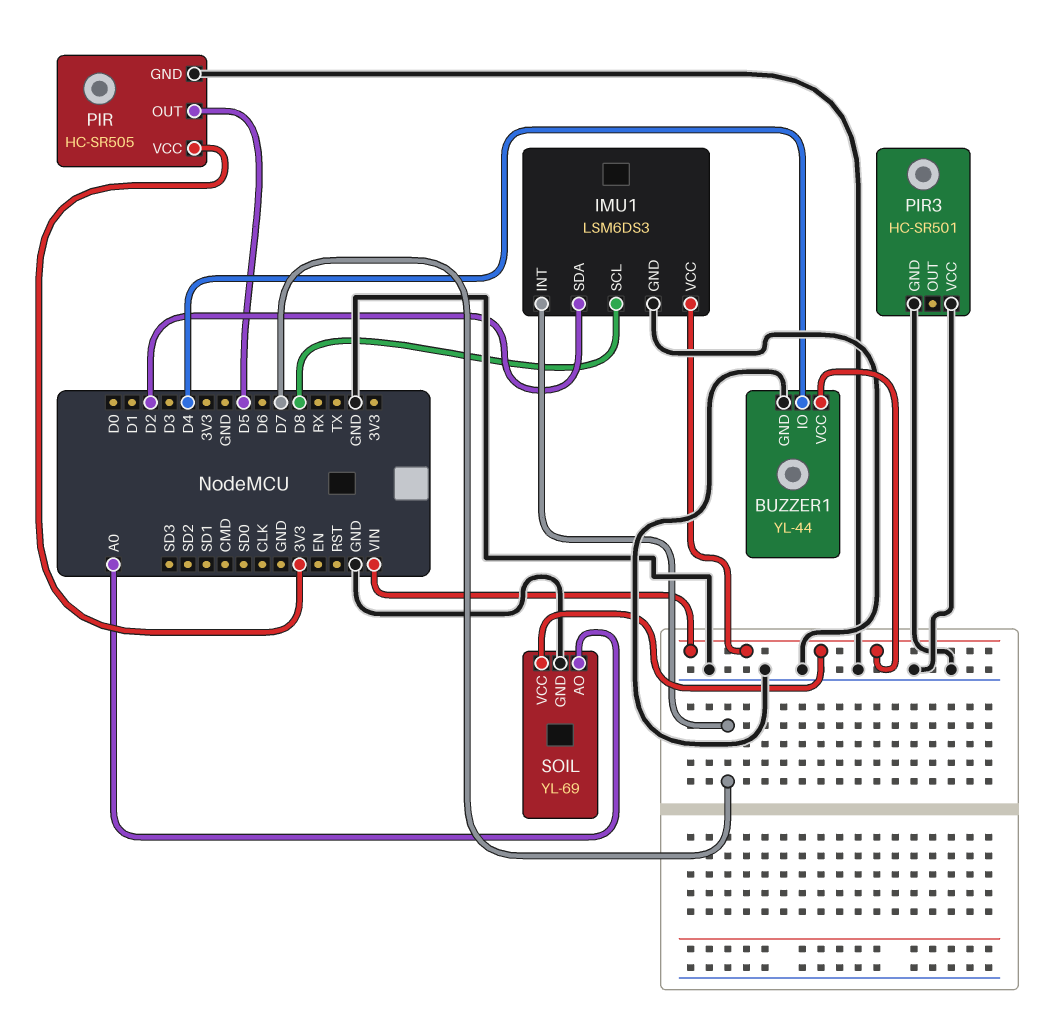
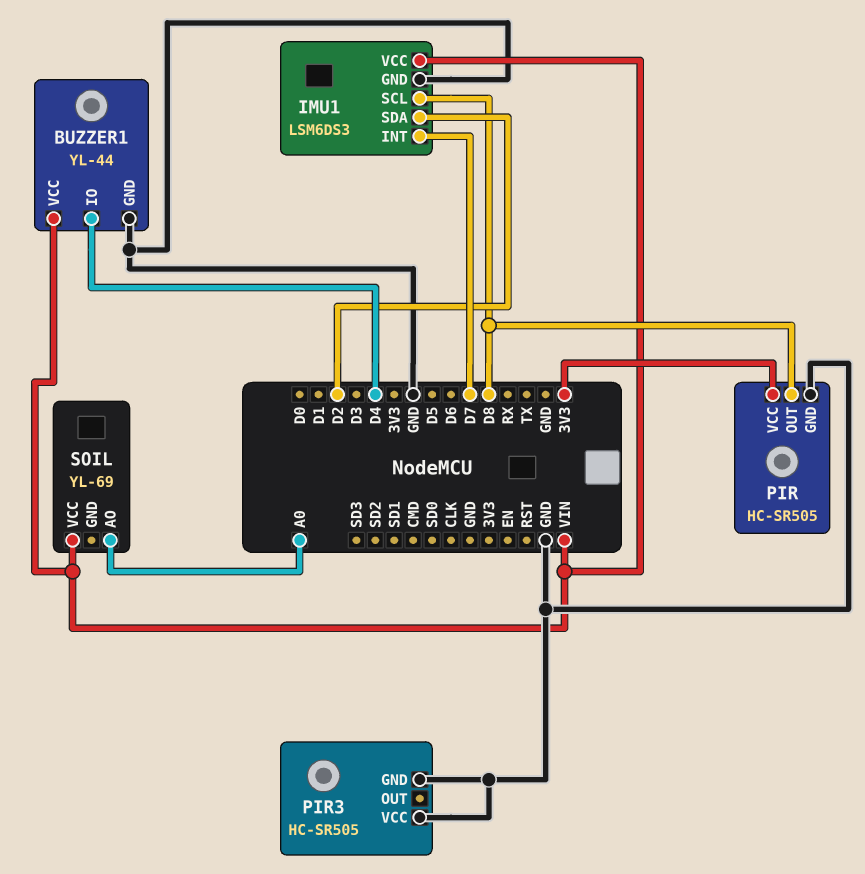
PIR pin OUT: D5 -> D8
PIR3: HC-SR501 -> HC-SR505
SOIL pin GND: GND -> none

